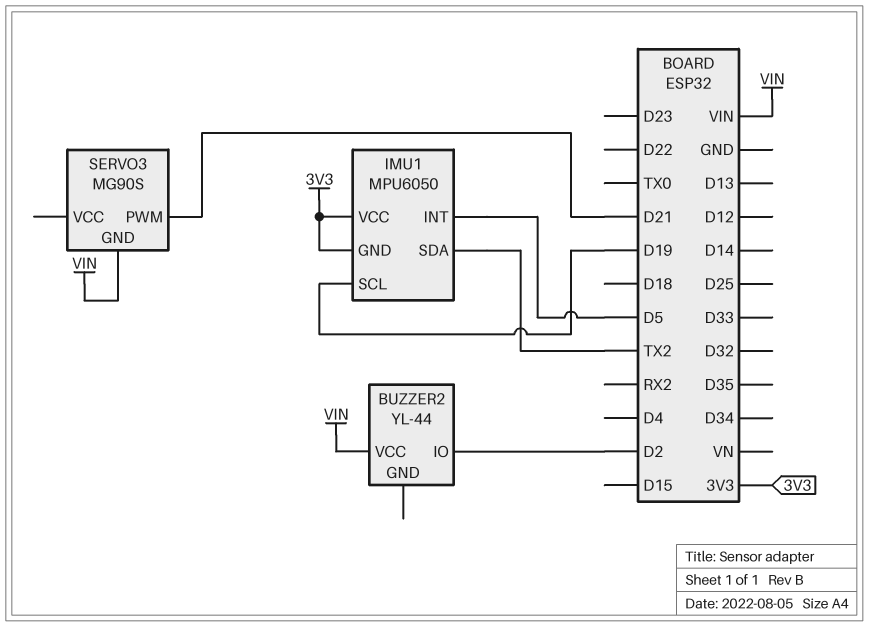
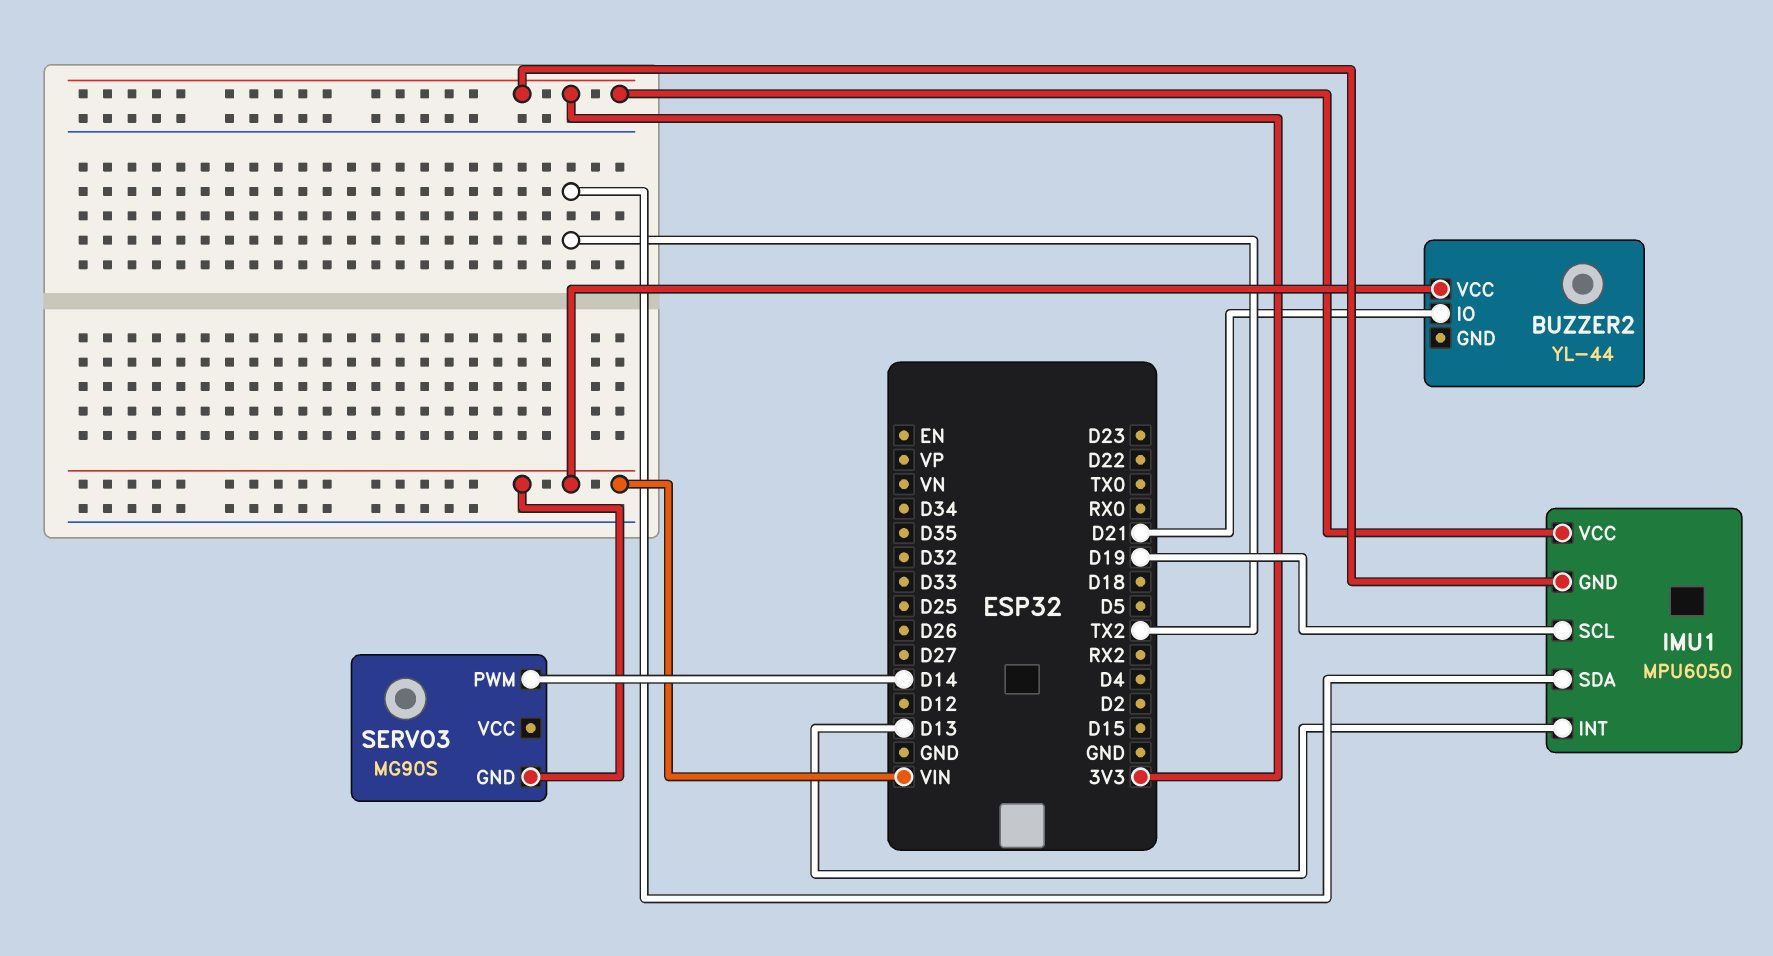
BUZZER2 pin IO: D2 -> D21
IMU1 pin INT: D5 -> D13
SERVO3 pin PWM: D21 -> D14

